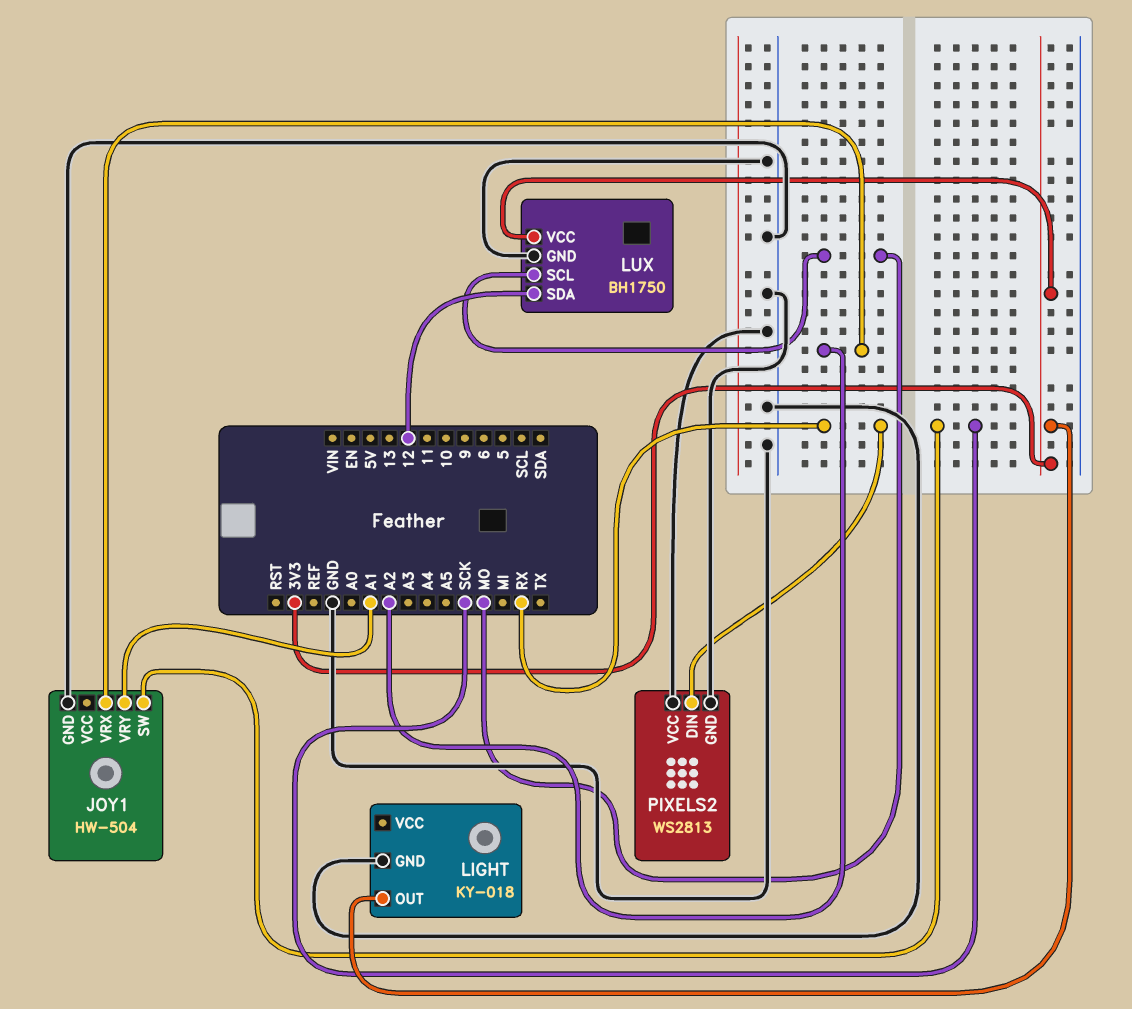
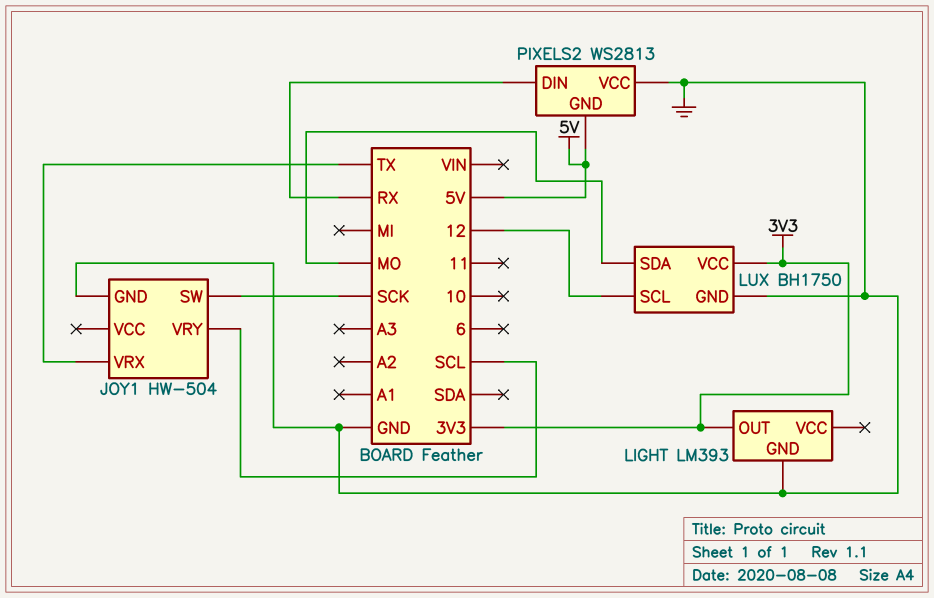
JOY1 pin VRX: A2 -> TX
JOY1 pin VRY: A1 -> SCL
LIGHT: KY-018 -> LM393
LUX pin SCL: MO -> 12
LUX pin SDA: 12 -> MO
PIXELS2 pin GND: GND -> 5V

